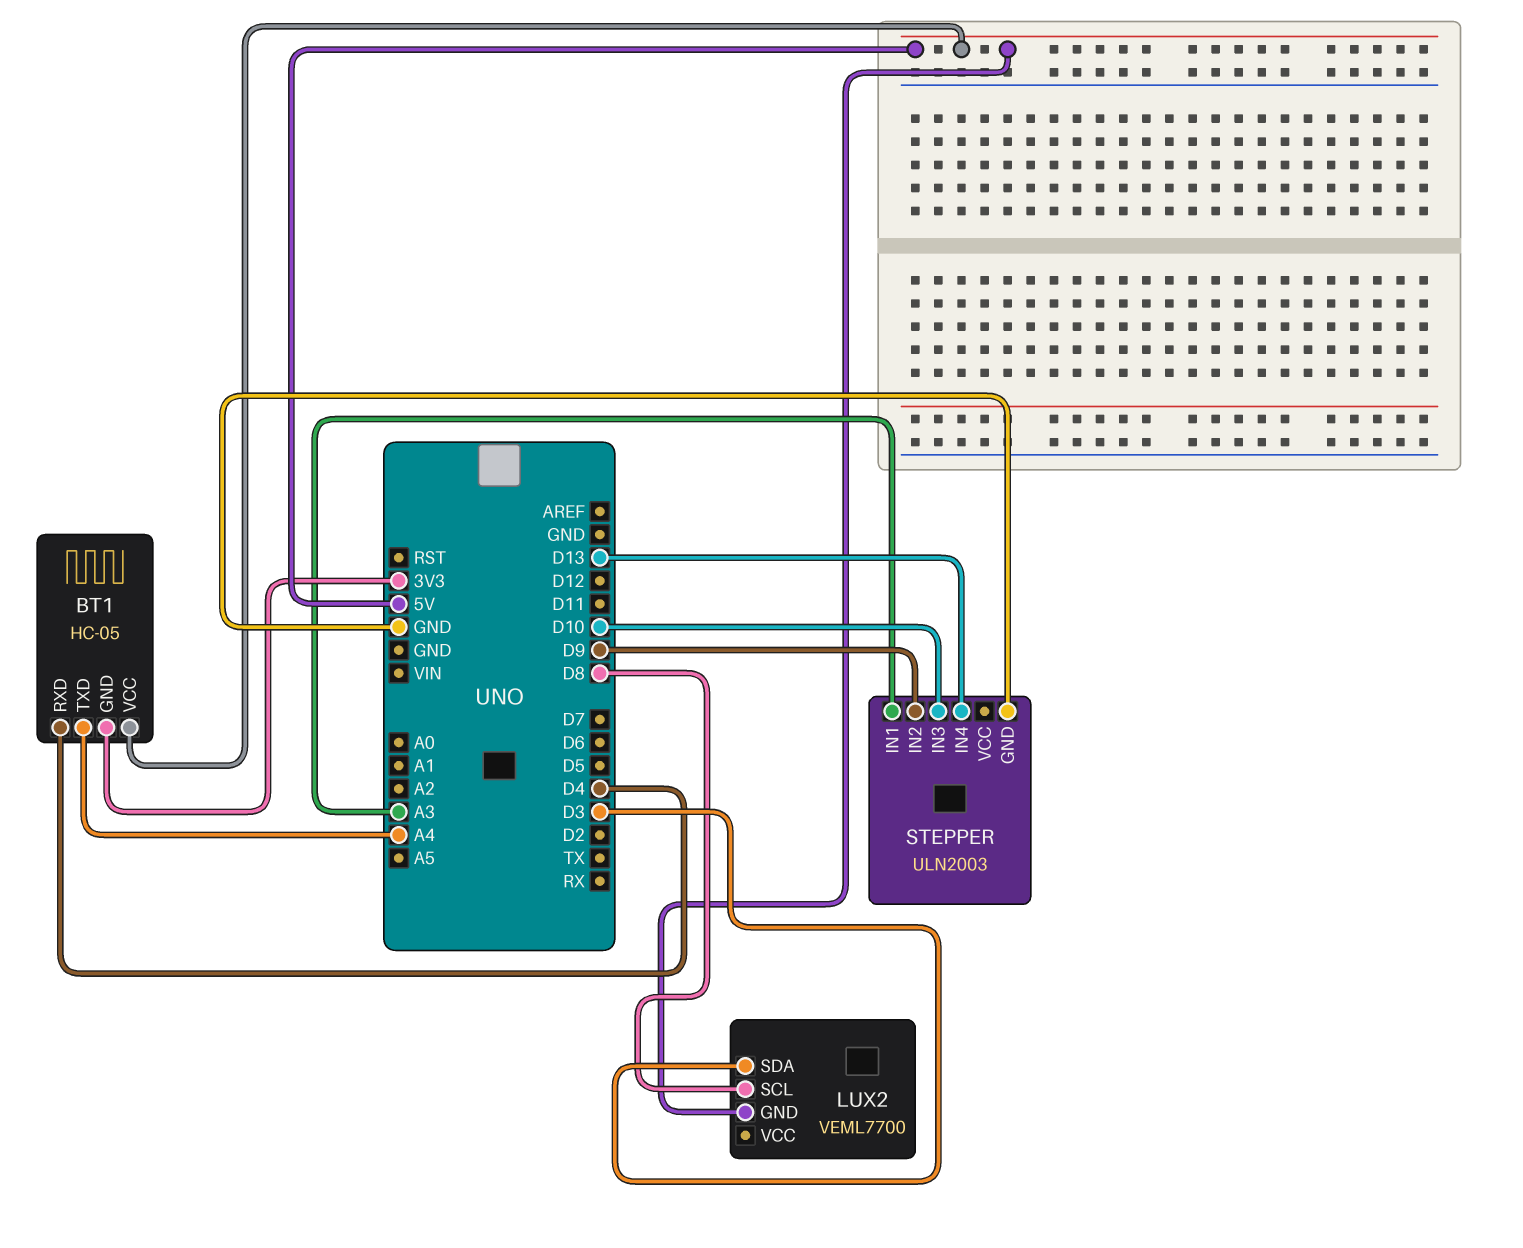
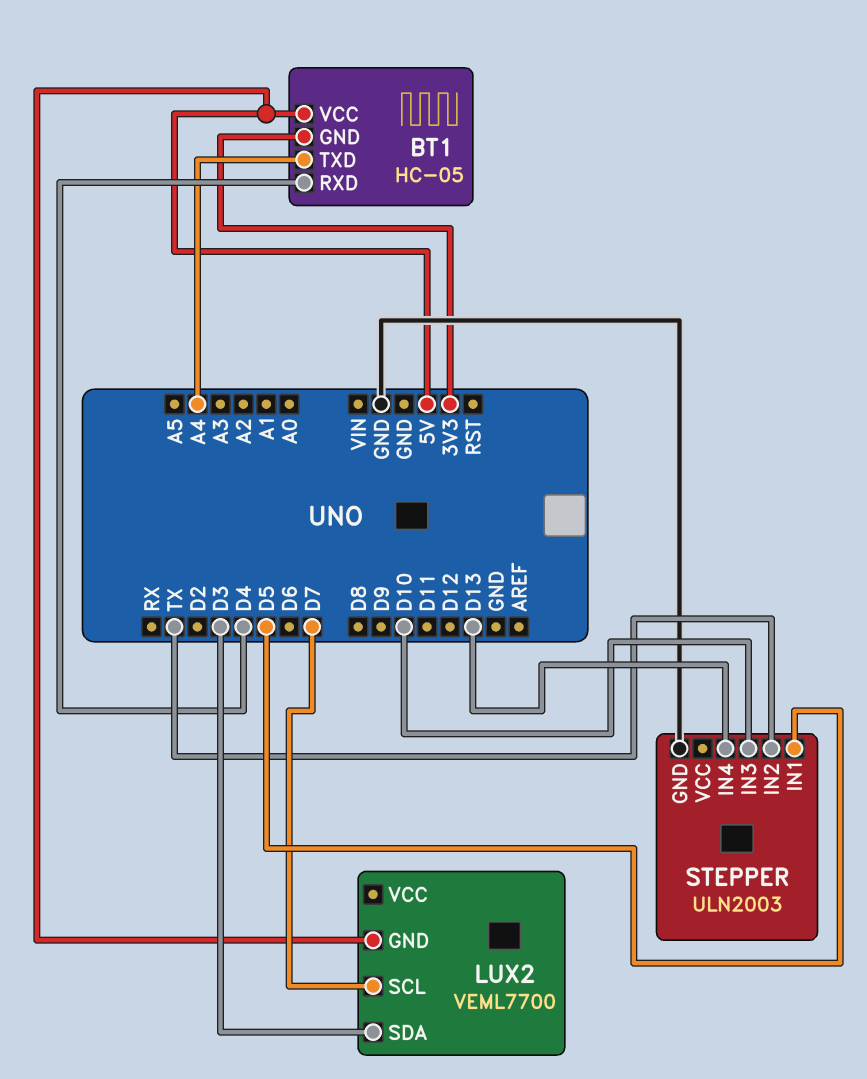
LUX2 pin SCL: D8 -> D7
STEPPER pin IN1: A3 -> D5
STEPPER pin IN2: D9 -> TX

